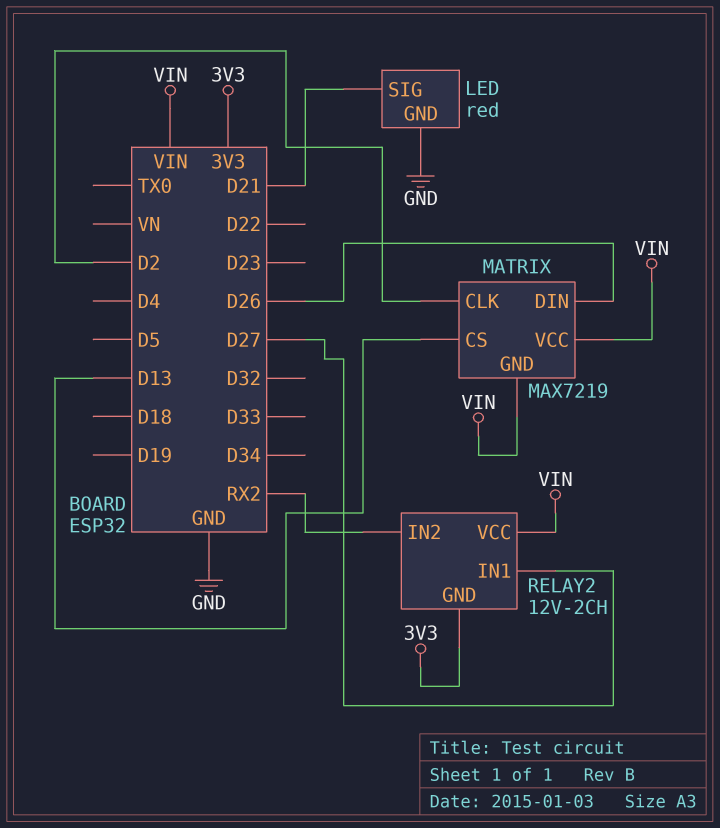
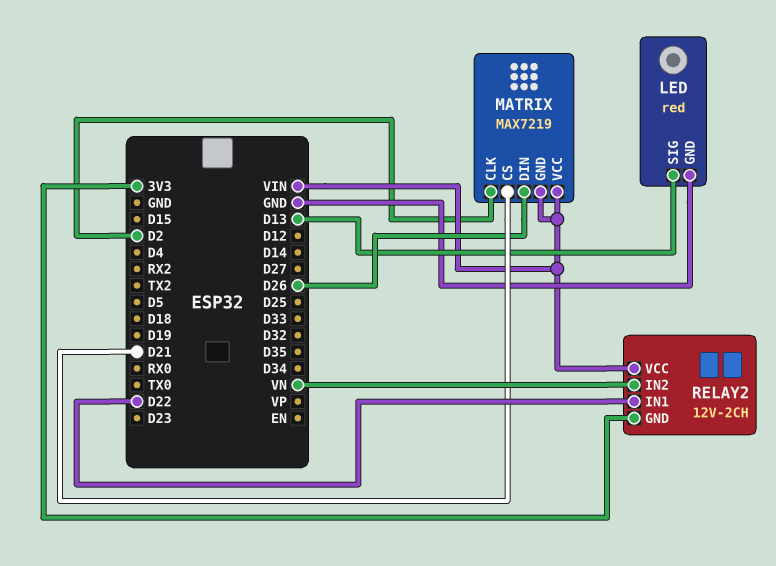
LED pin SIG: D21 -> D13
MATRIX pin CS: D13 -> D21
RELAY2 pin IN1: D27 -> D22
RELAY2 pin IN2: RX2 -> VN

